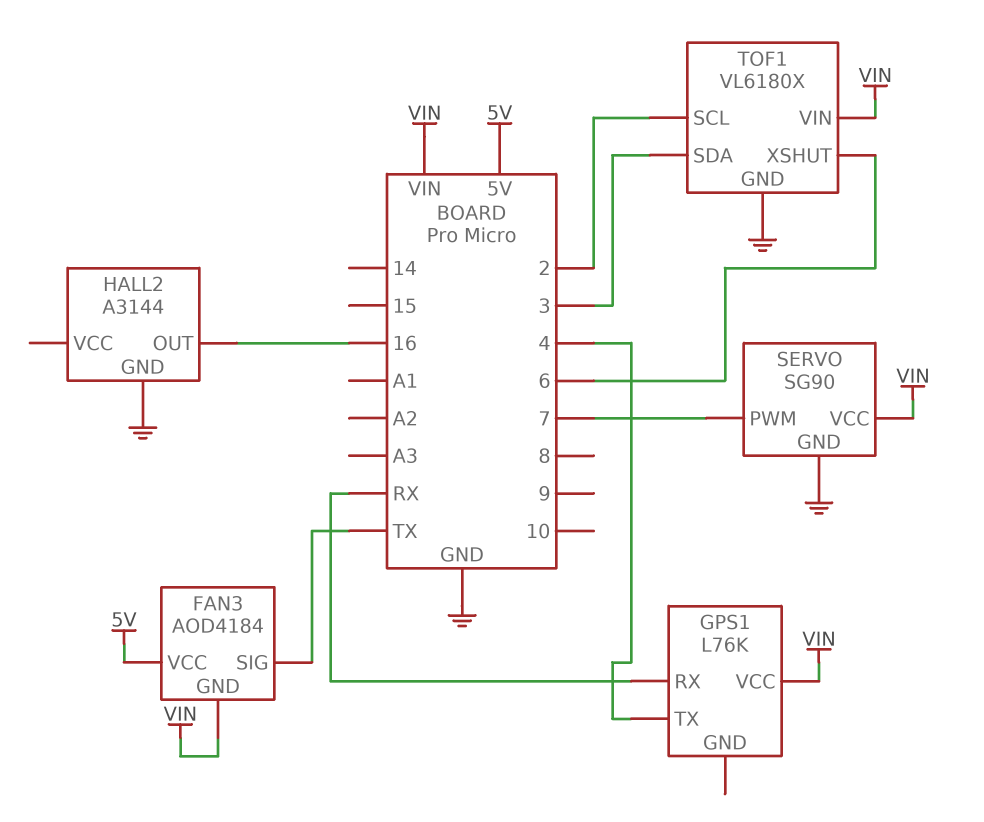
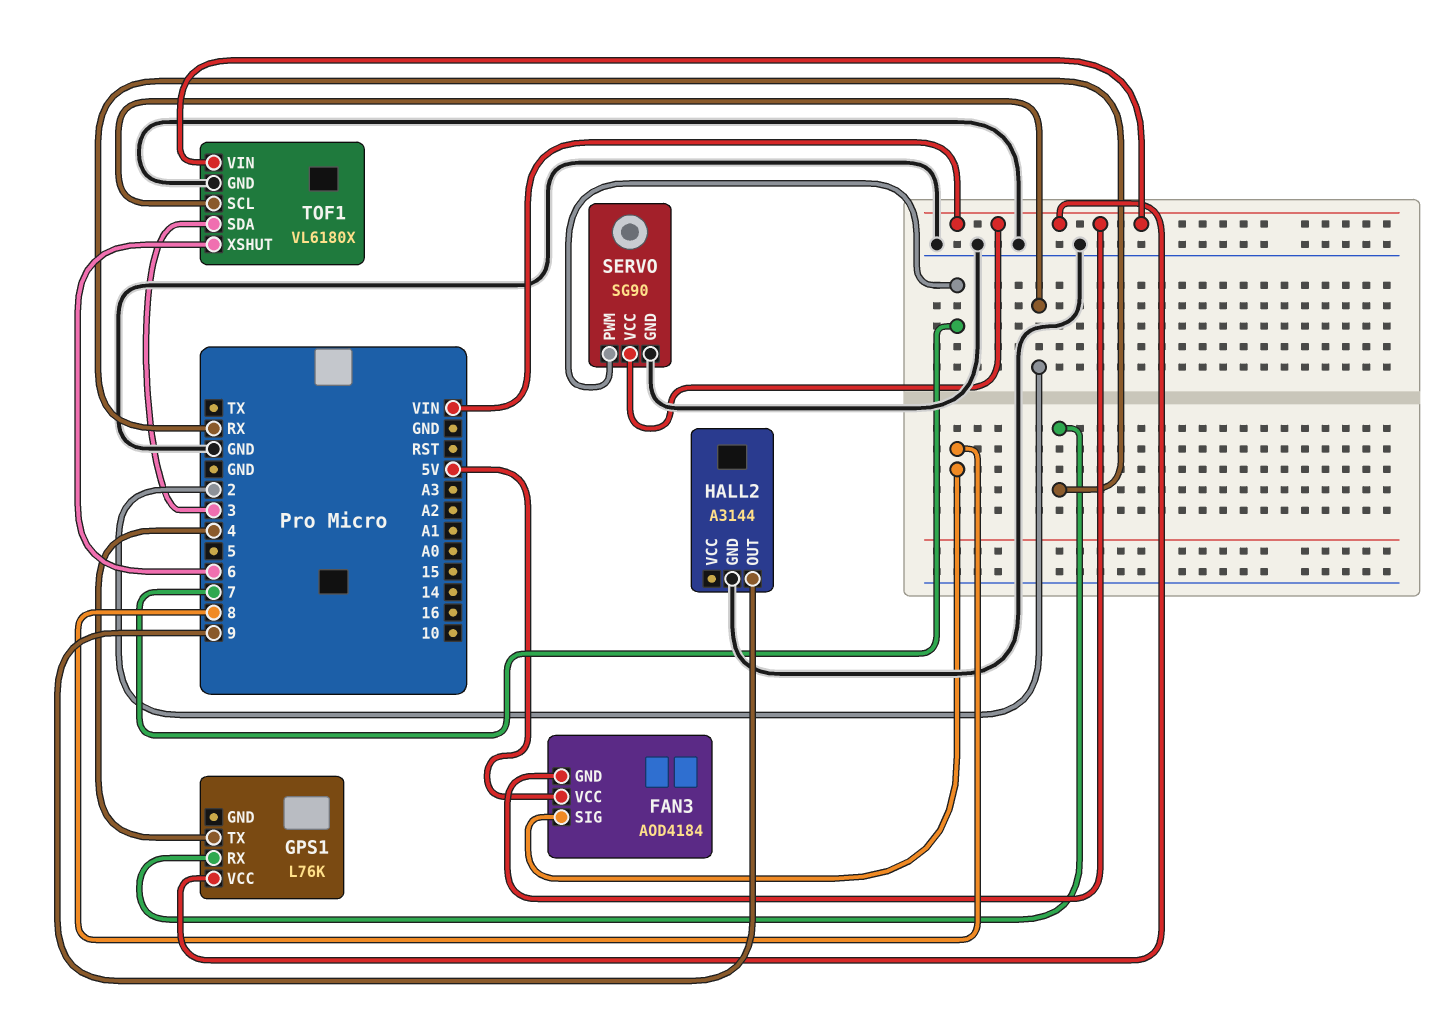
FAN3 pin SIG: TX -> 8
HALL2 pin OUT: 16 -> 9

